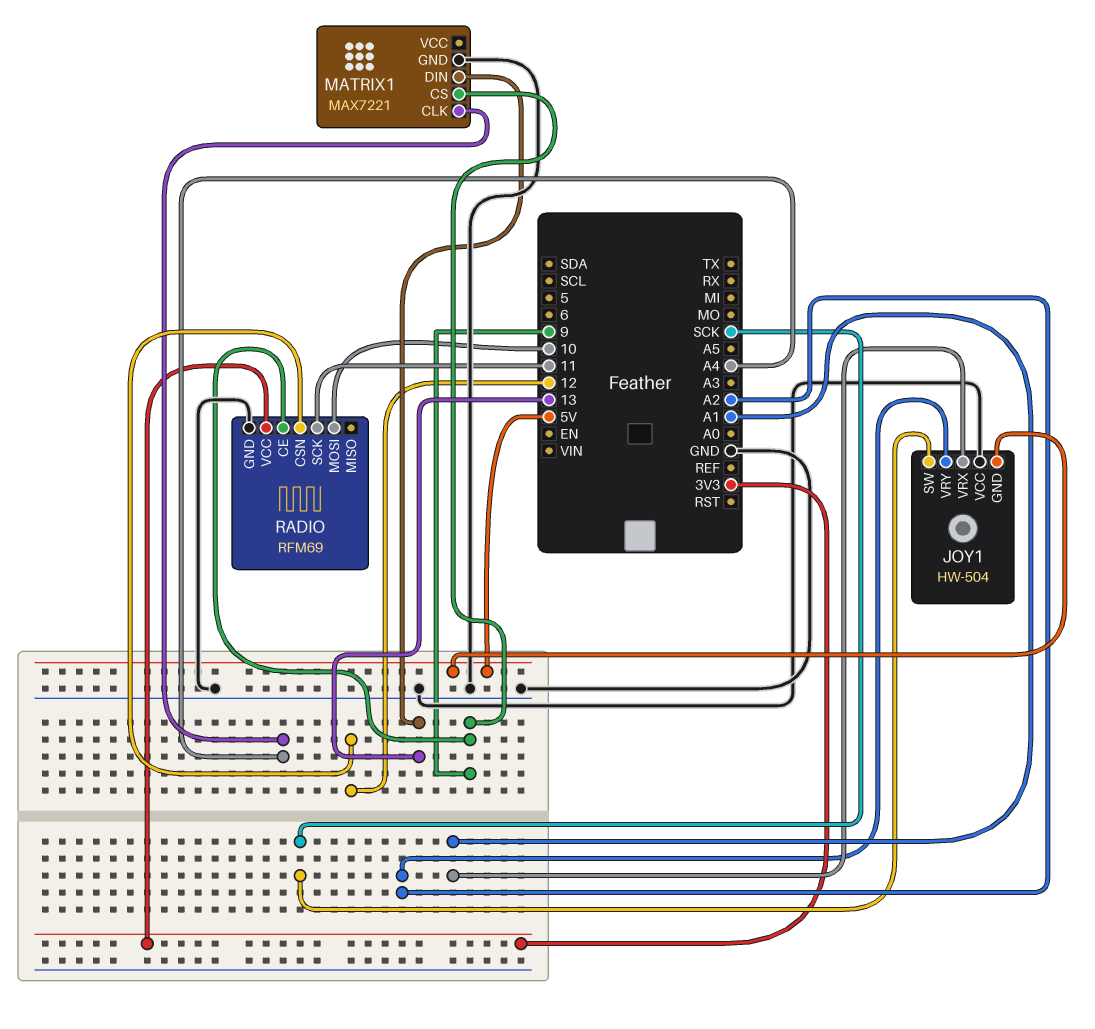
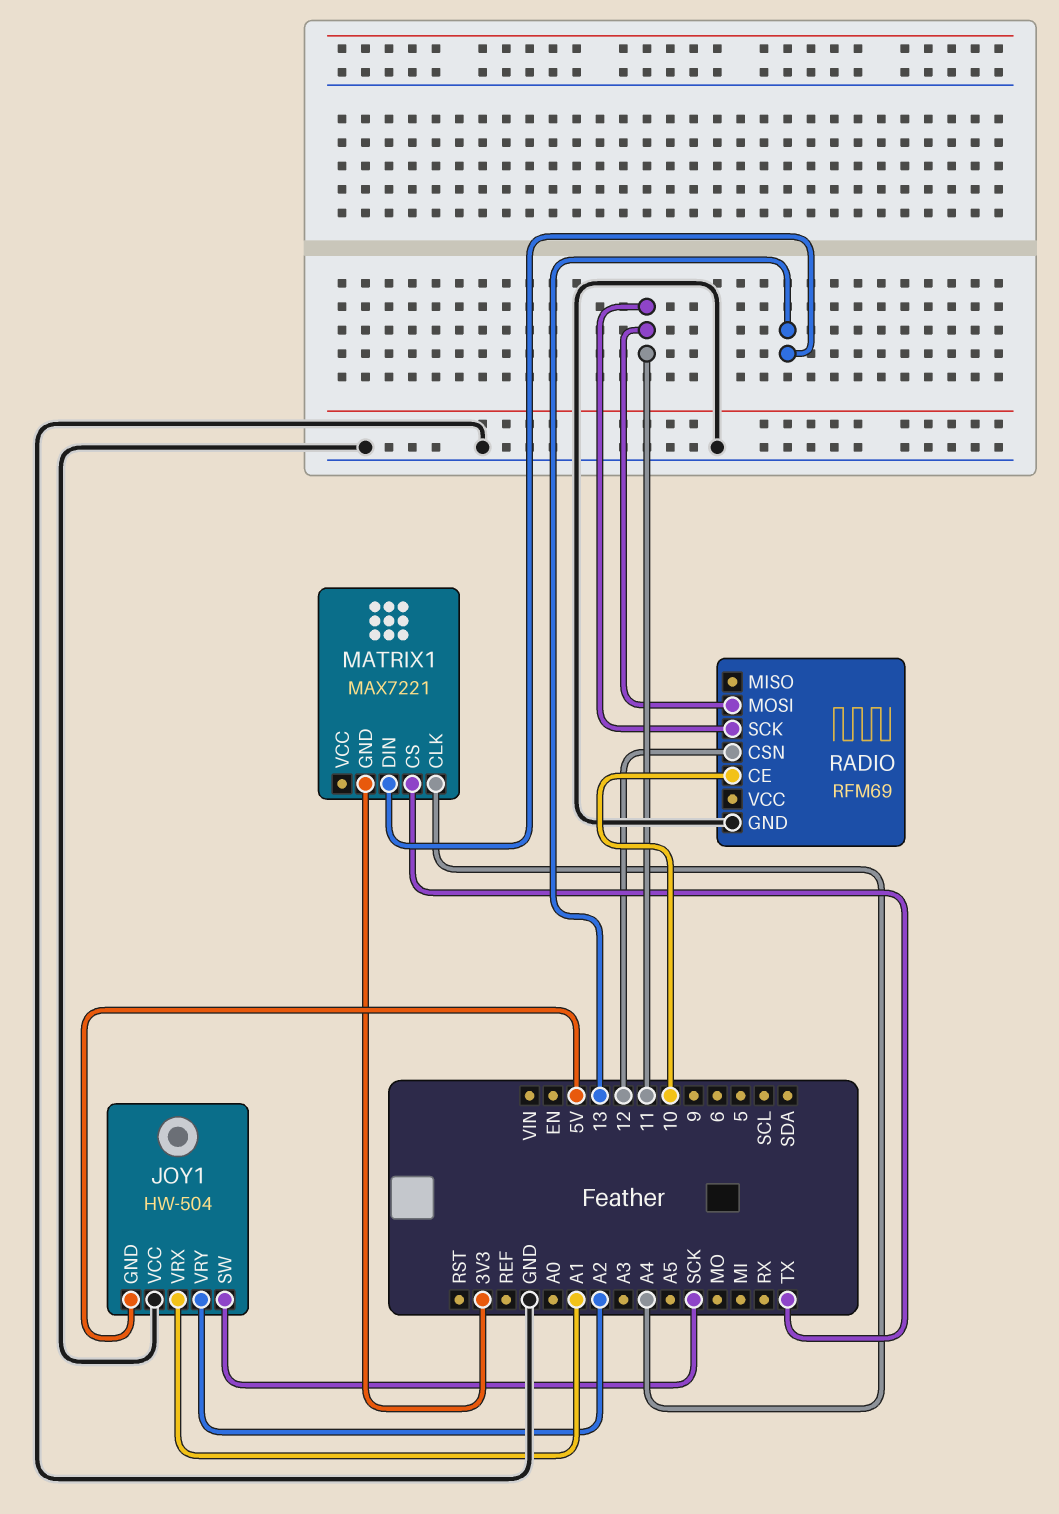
MATRIX1 pin CS: 9 -> TX
MATRIX1 pin GND: GND -> 3V3
RADIO pin CE: 9 -> 10
RADIO pin MOSI: 10 -> 11
RADIO pin VCC: 3V3 -> none

